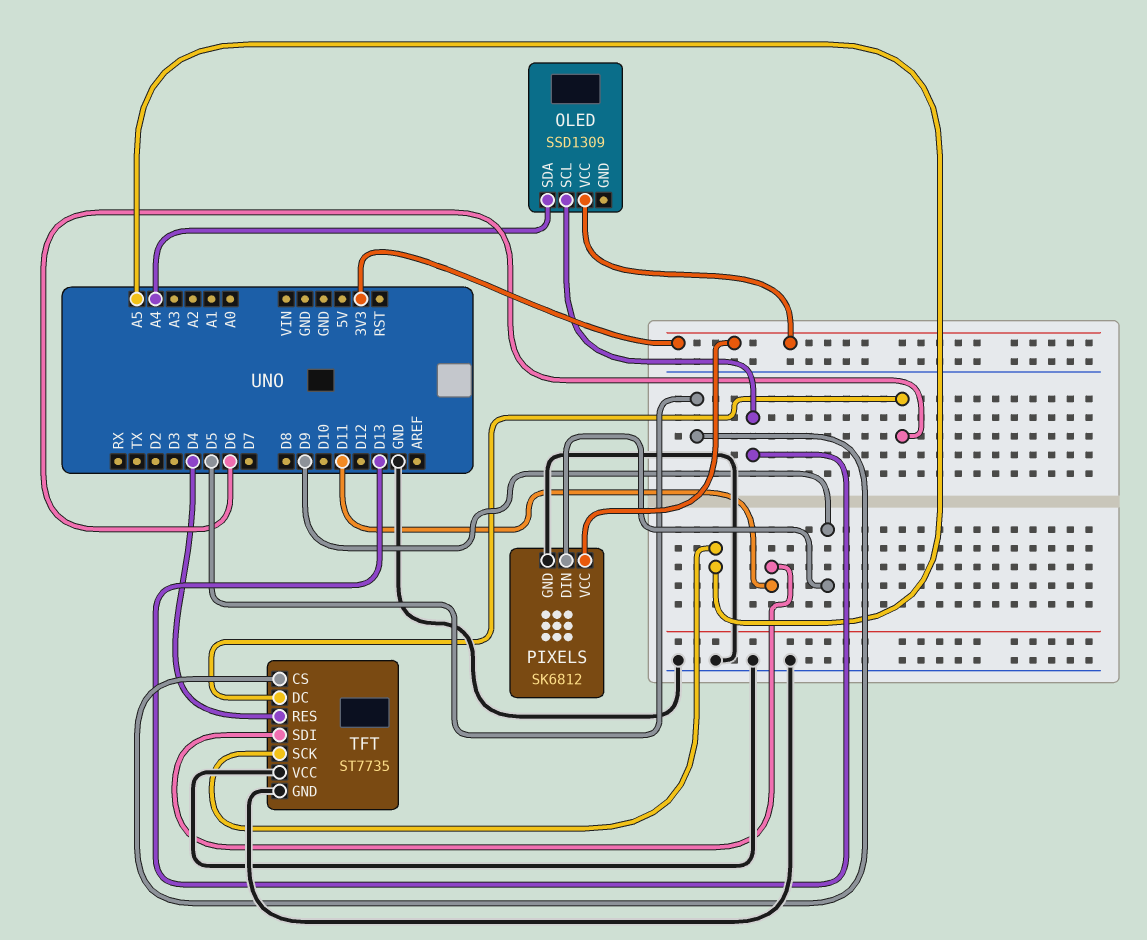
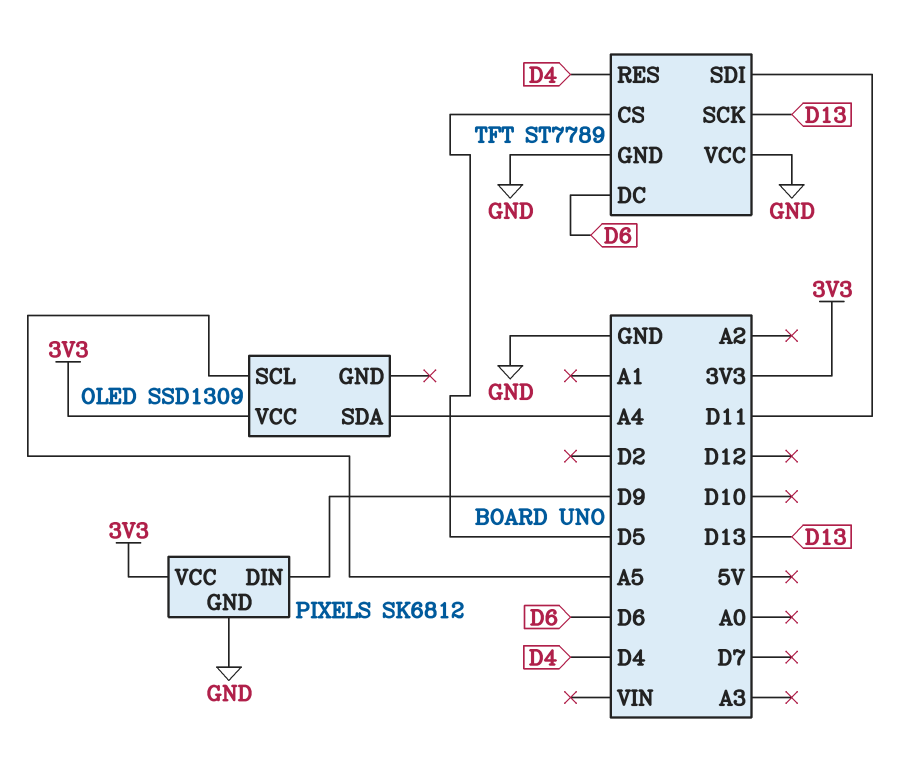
OLED pin SCL: D13 -> A5
TFT: ST7735 -> ST7789
TFT pin SCK: A5 -> D13

